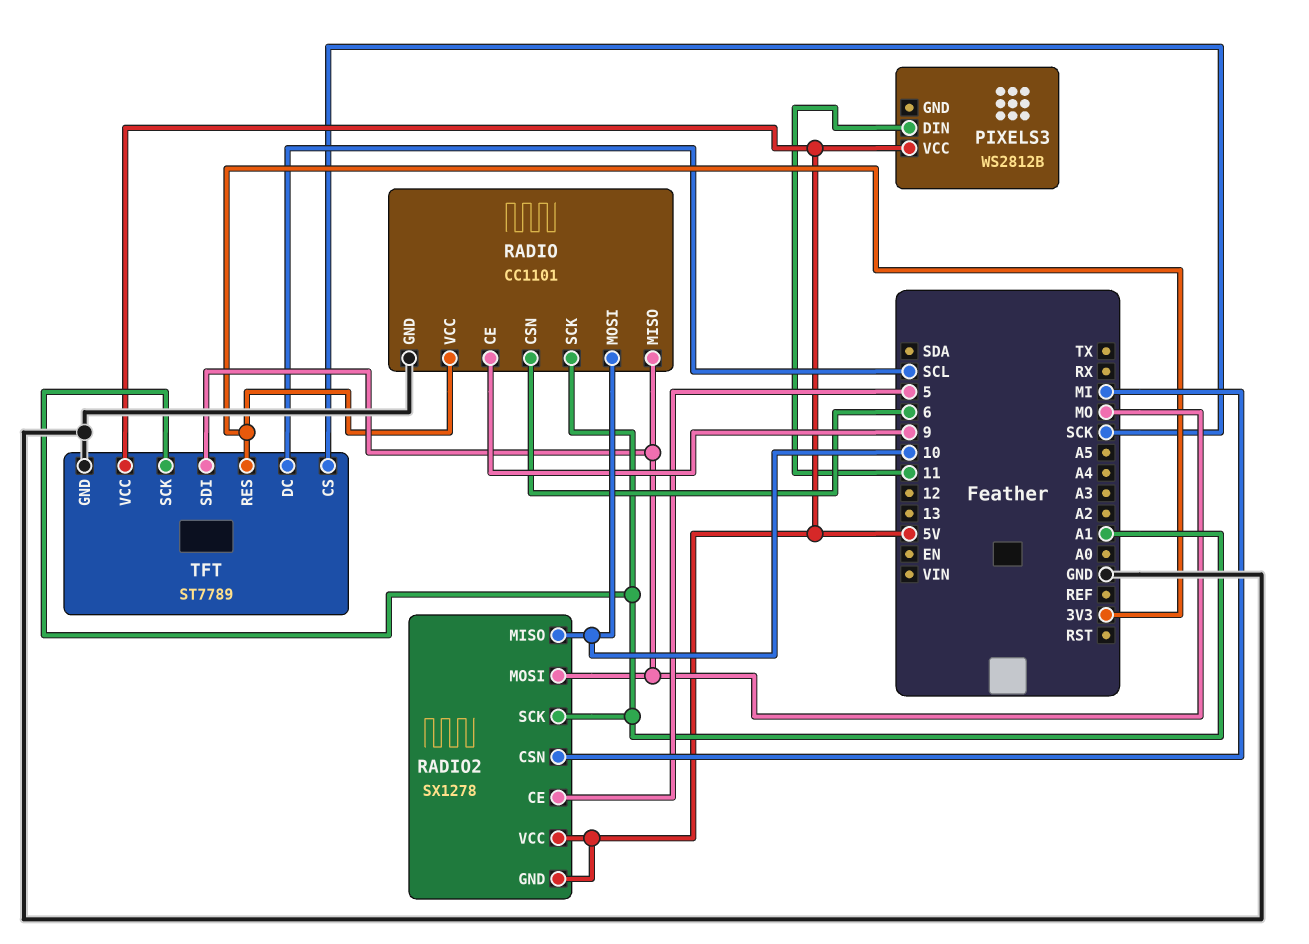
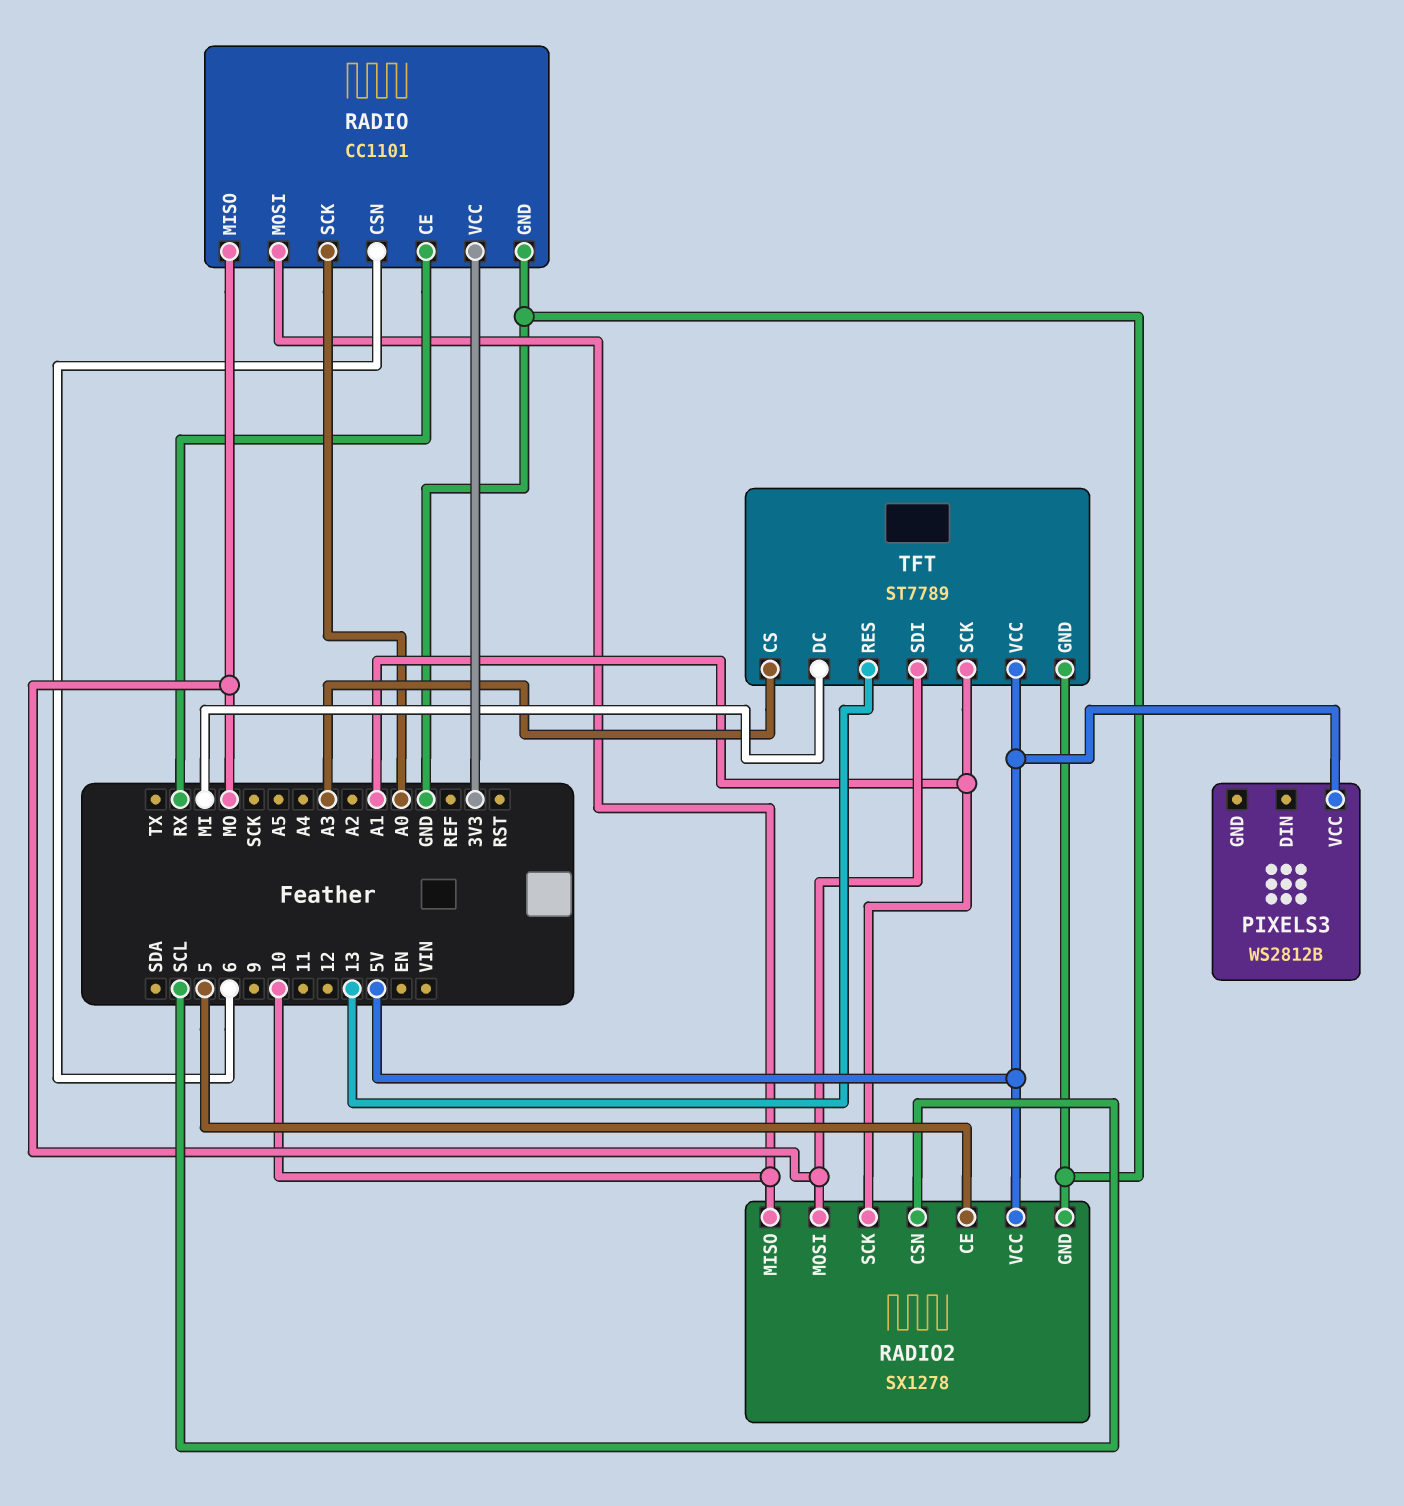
PIXELS3 pin DIN: 11 -> none
RADIO pin CE: 9 -> RX
RADIO pin SCK: A1 -> A0
RADIO2 pin CSN: MI -> SCL
RADIO2 pin GND: 5V -> GND
TFT pin CS: SCK -> A3
TFT pin DC: SCL -> MI
TFT pin RES: 3V3 -> 13

